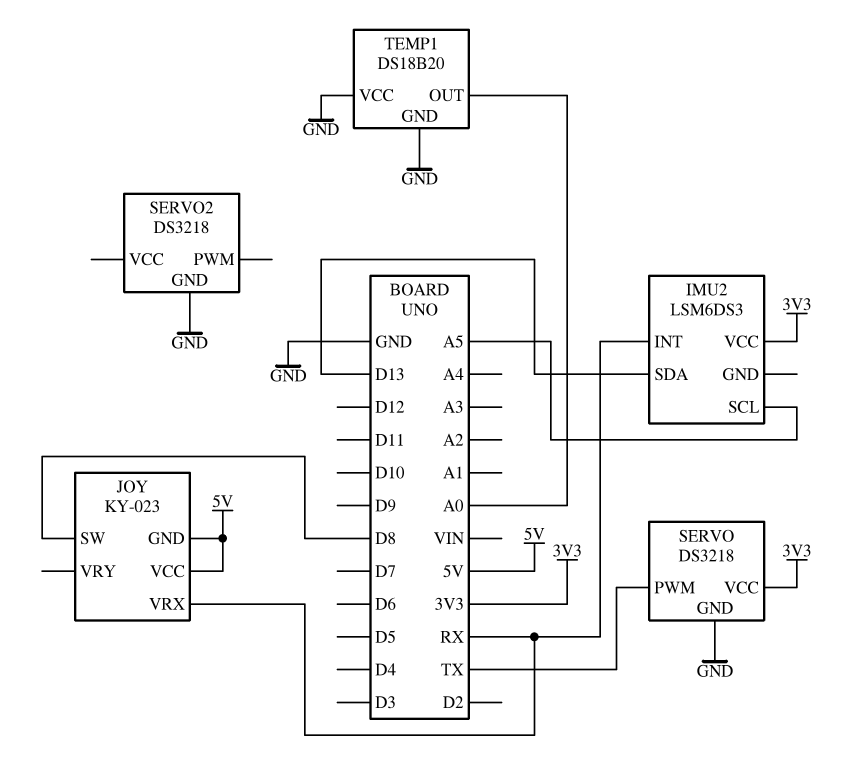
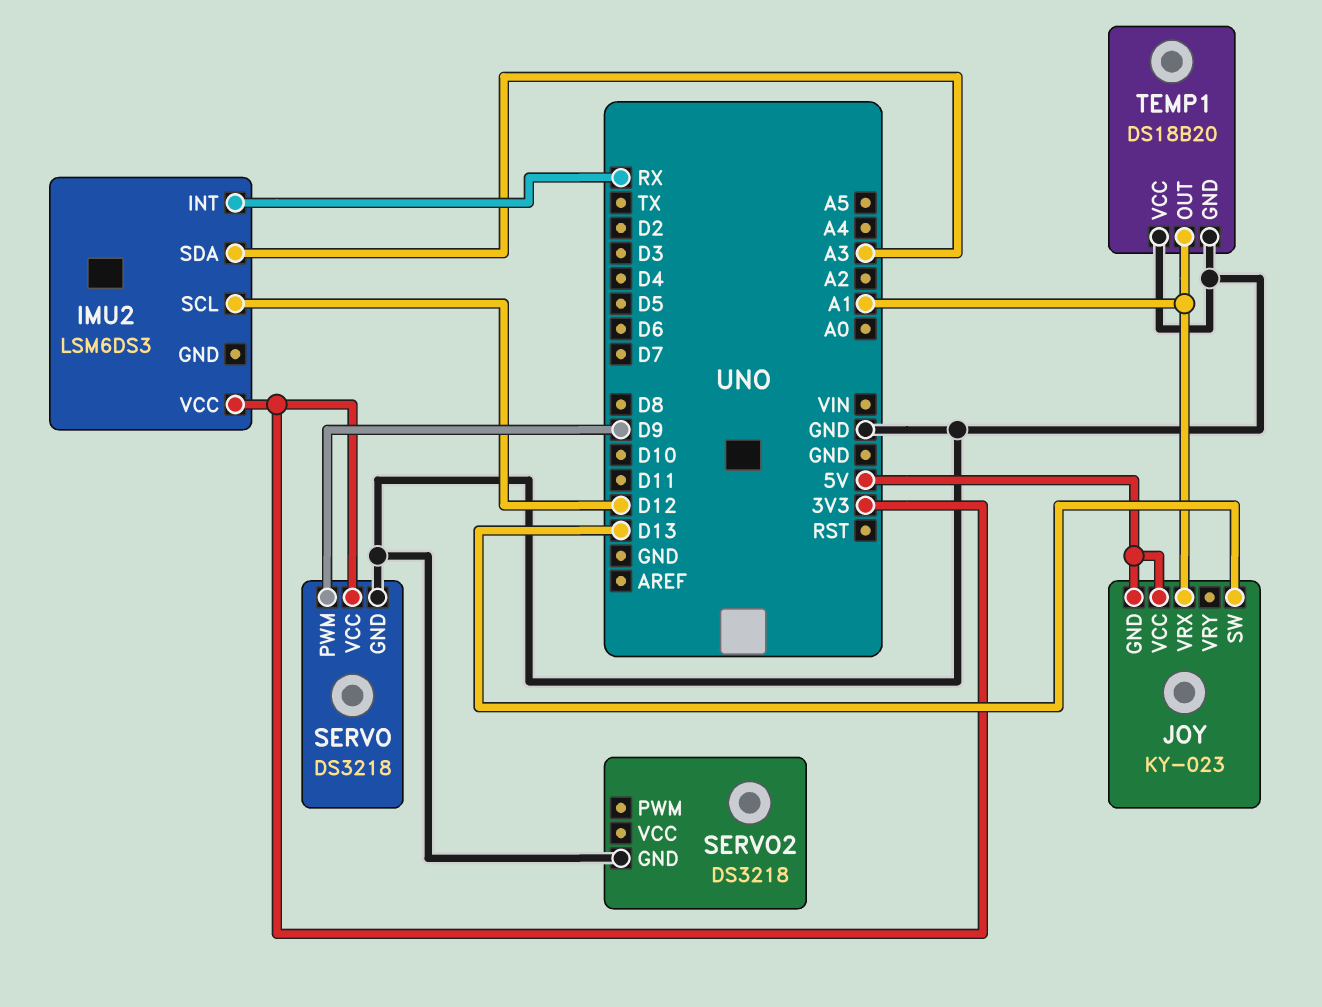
IMU2 pin SCL: A5 -> D12
IMU2 pin SDA: D13 -> A3
JOY pin SW: D8 -> D13
JOY pin VRX: RX -> A1
SERVO pin PWM: TX -> D9
TEMP1 pin OUT: A0 -> A1

